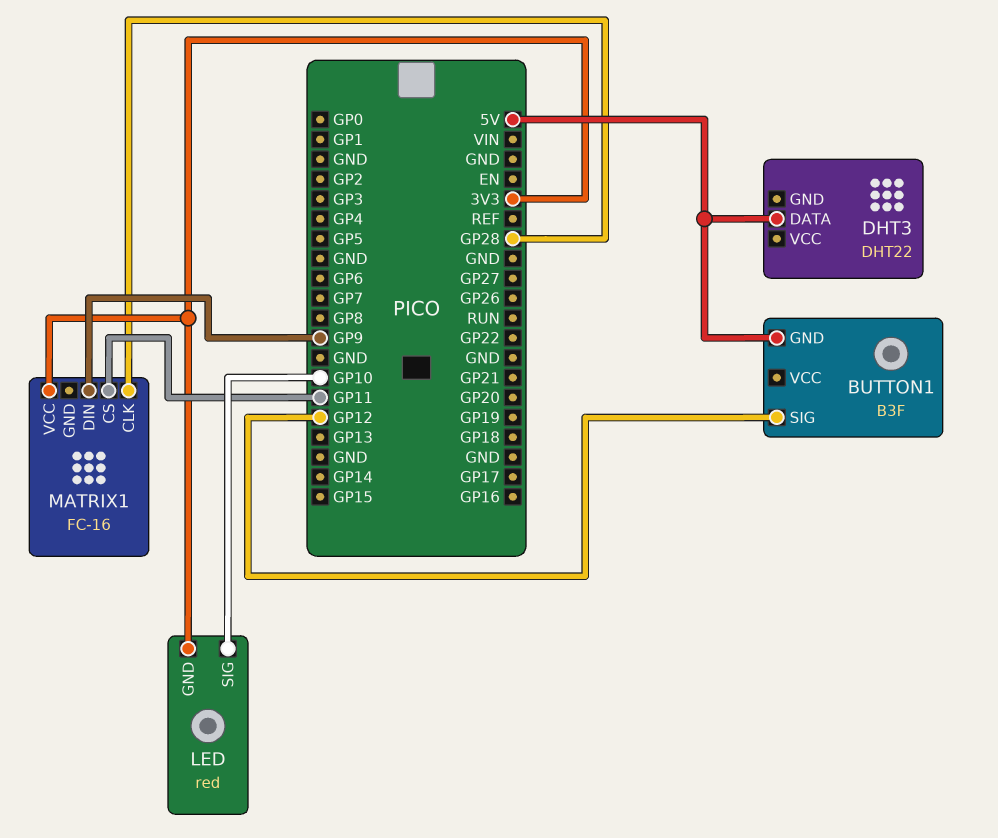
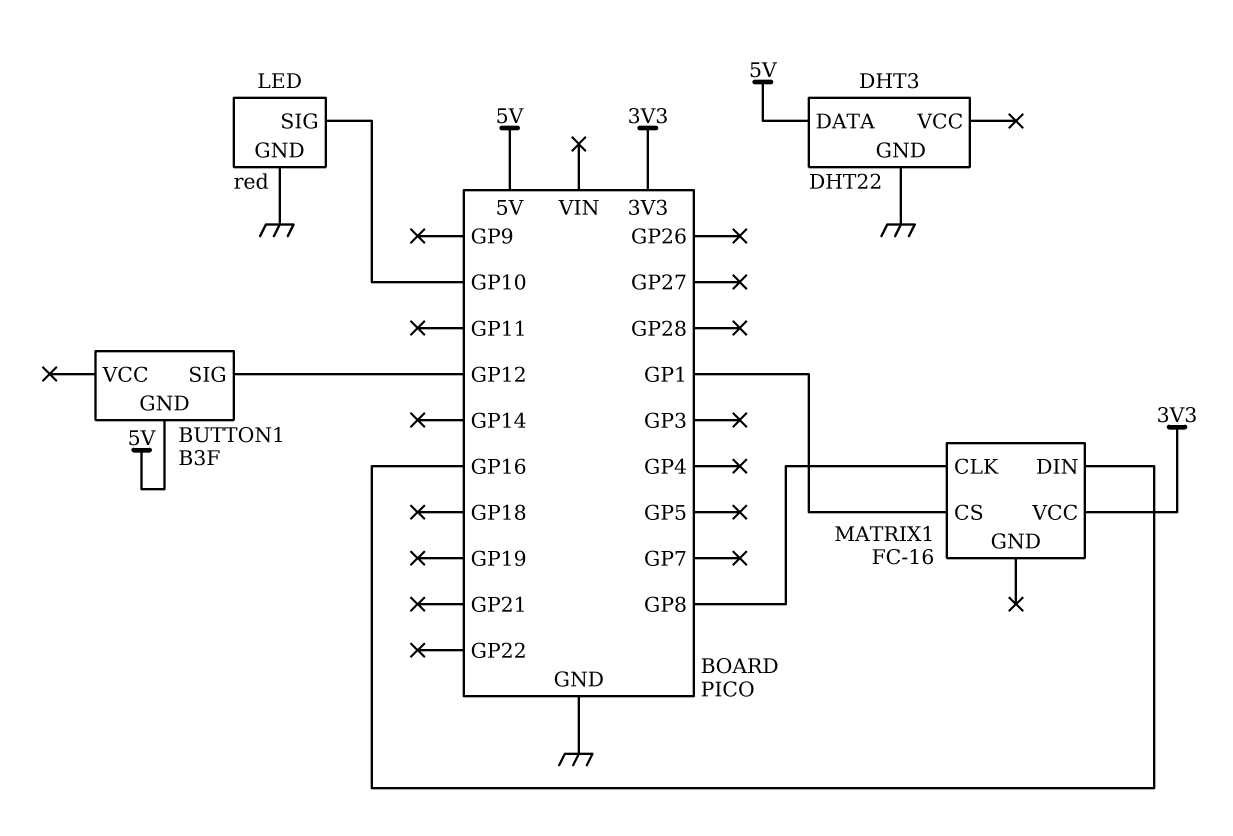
DHT3 pin GND: none -> GND
LED pin GND: 3V3 -> GND
MATRIX1 pin CLK: GP28 -> GP8
MATRIX1 pin CS: GP11 -> GP1
MATRIX1 pin DIN: GP9 -> GP16

